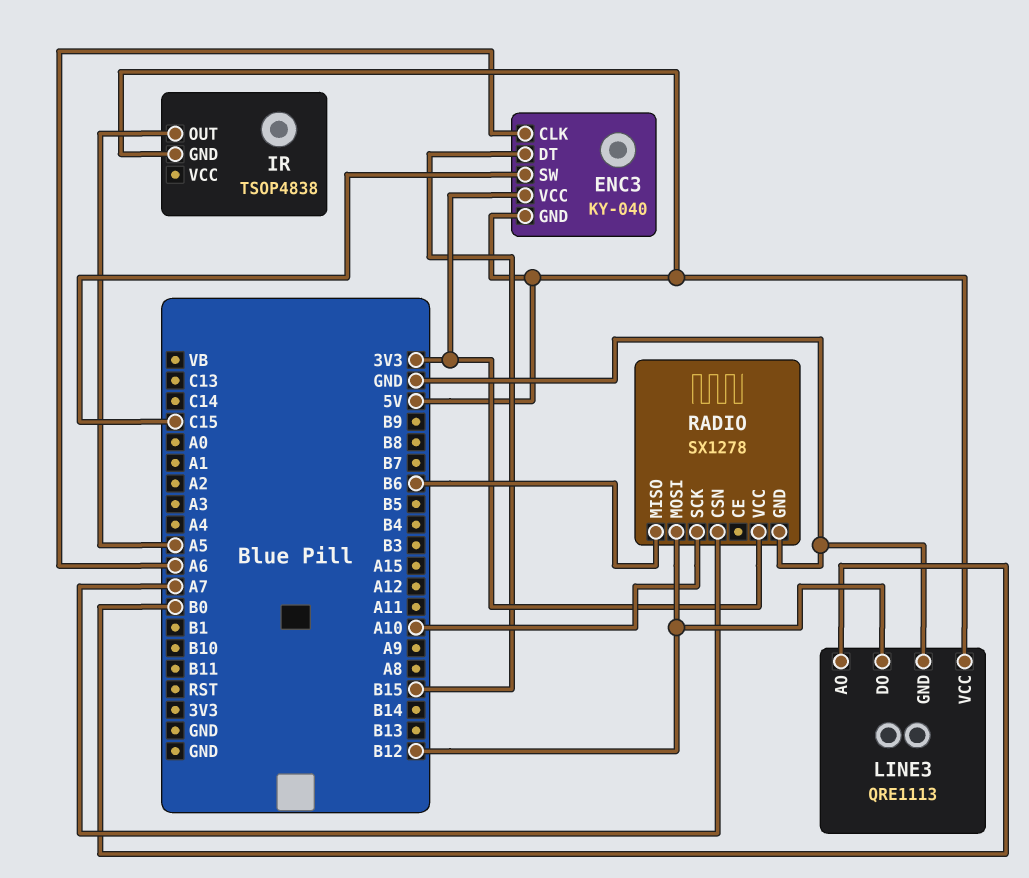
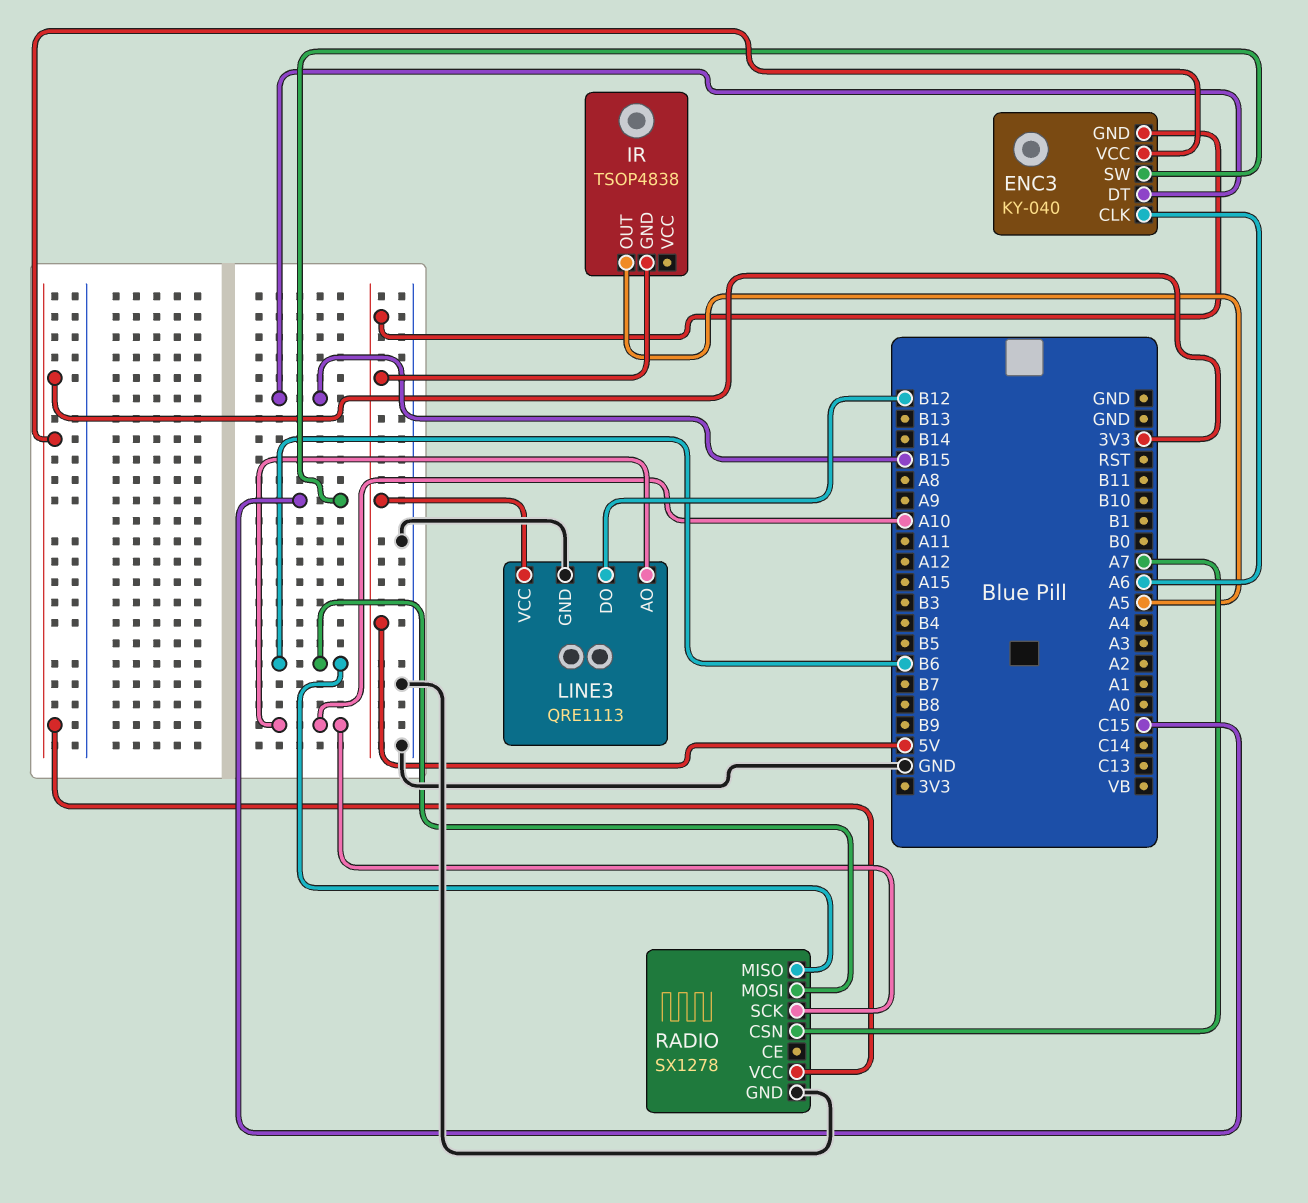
LINE3 pin AO: B0 -> A10
RADIO pin MOSI: B12 -> B6

